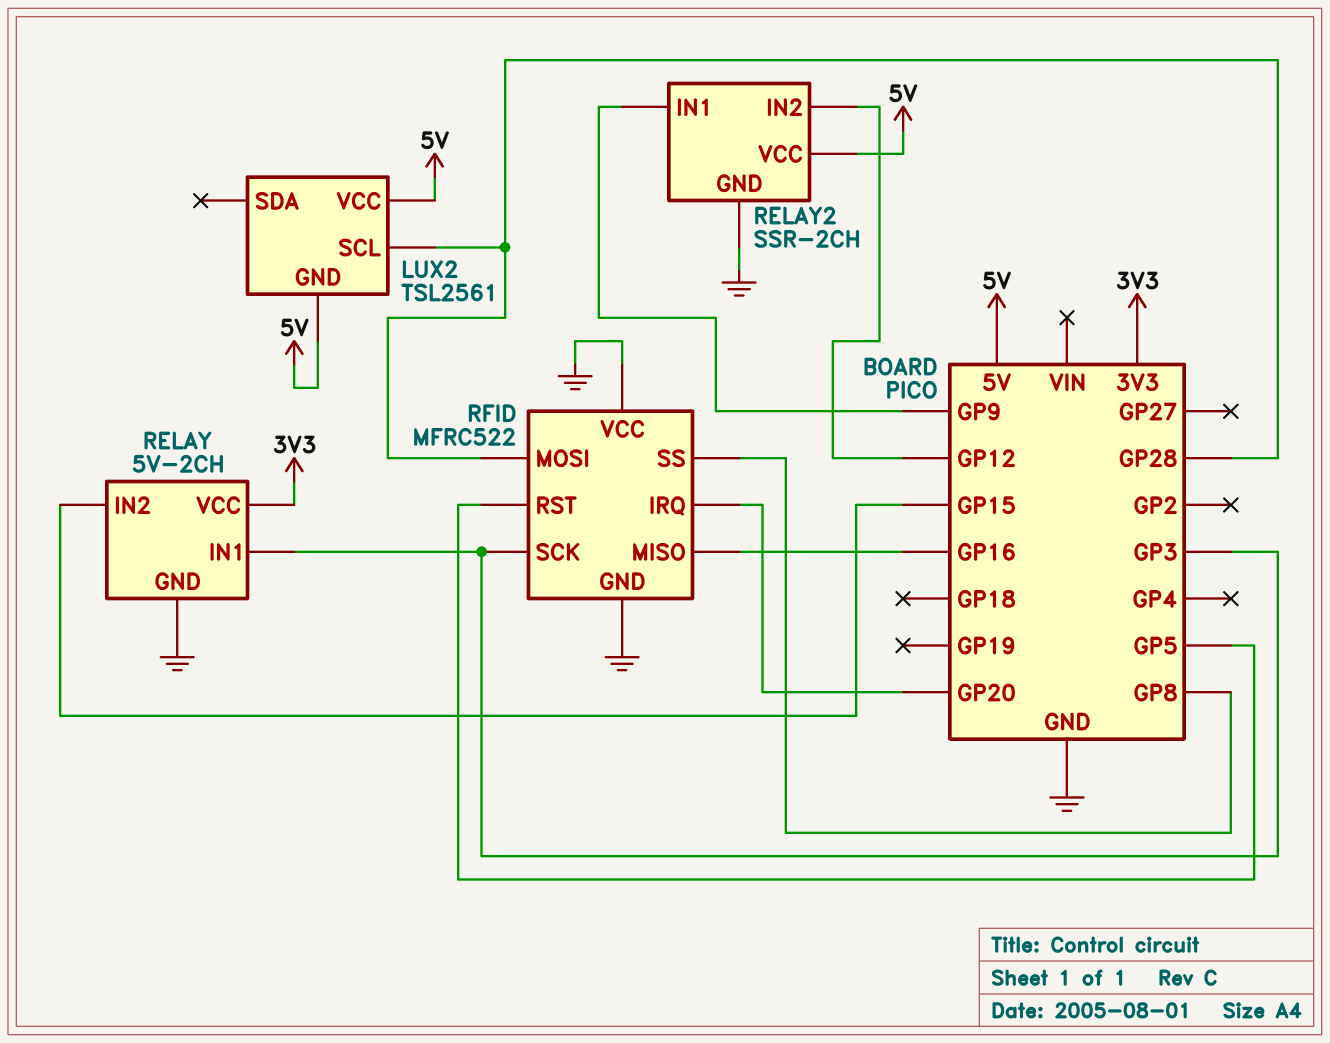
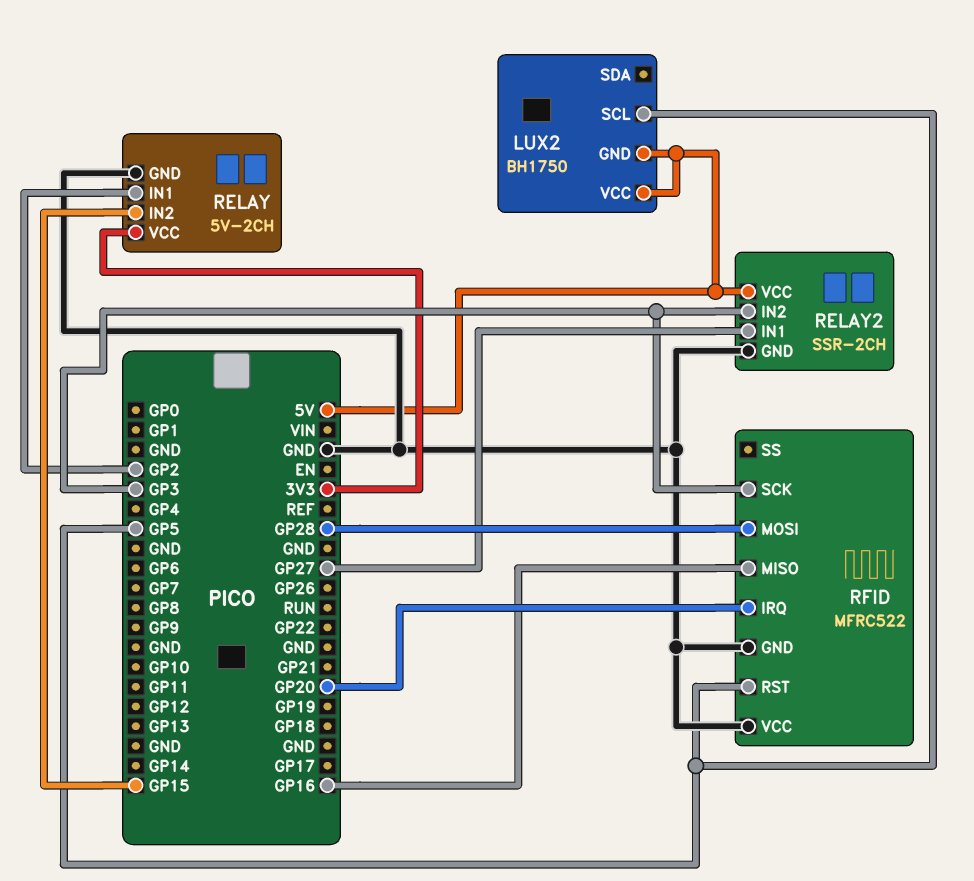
LUX2: TSL2561 -> BH1750
LUX2 pin SCL: GP28 -> GP5
RELAY pin IN1: GP3 -> GP2
RELAY2 pin IN1: GP9 -> GP27
RELAY2 pin IN2: GP12 -> GP3
RFID pin SS: GP8 -> none

